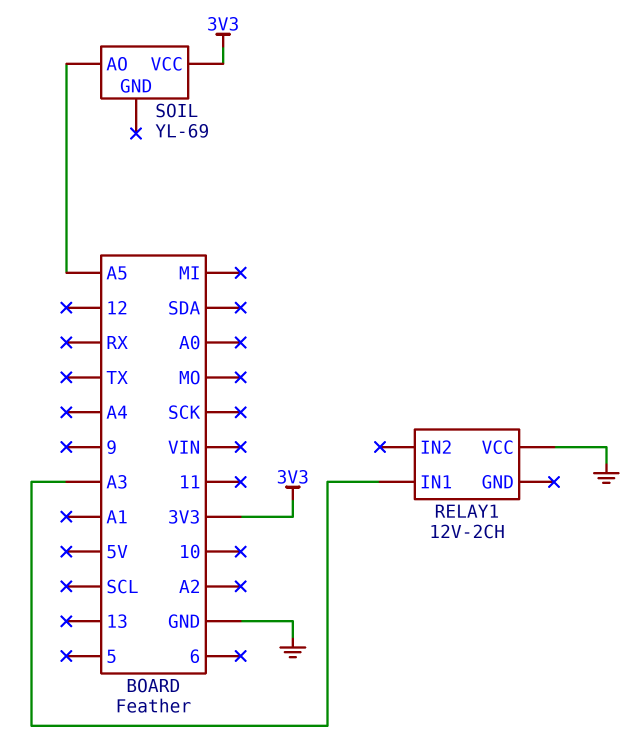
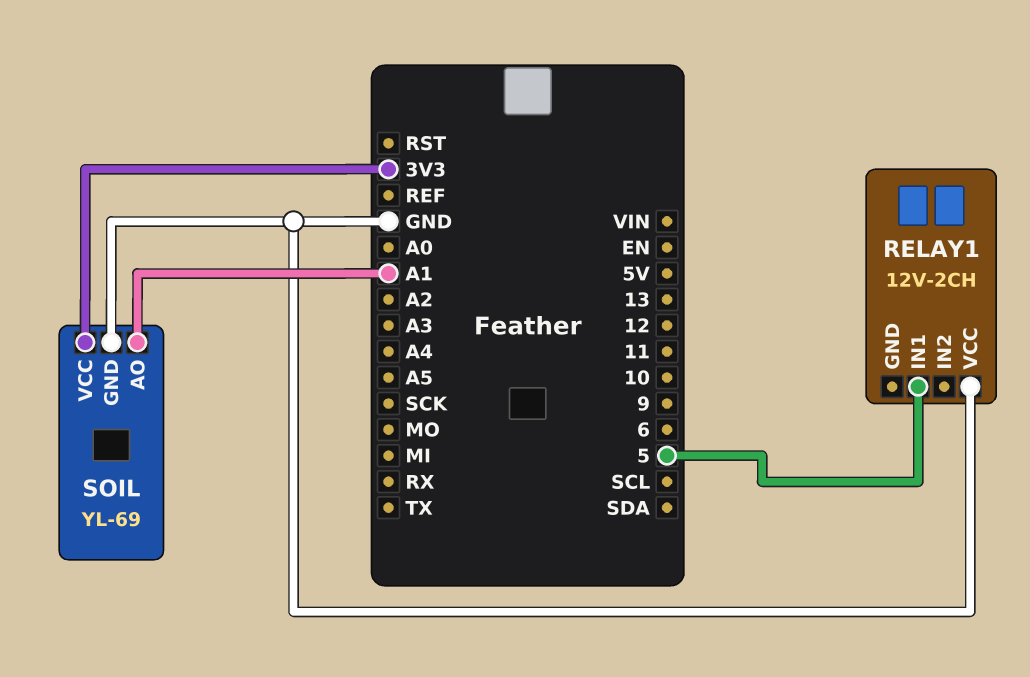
RELAY1 pin IN1: A3 -> 5
SOIL pin AO: A5 -> A1
SOIL pin GND: none -> GND

